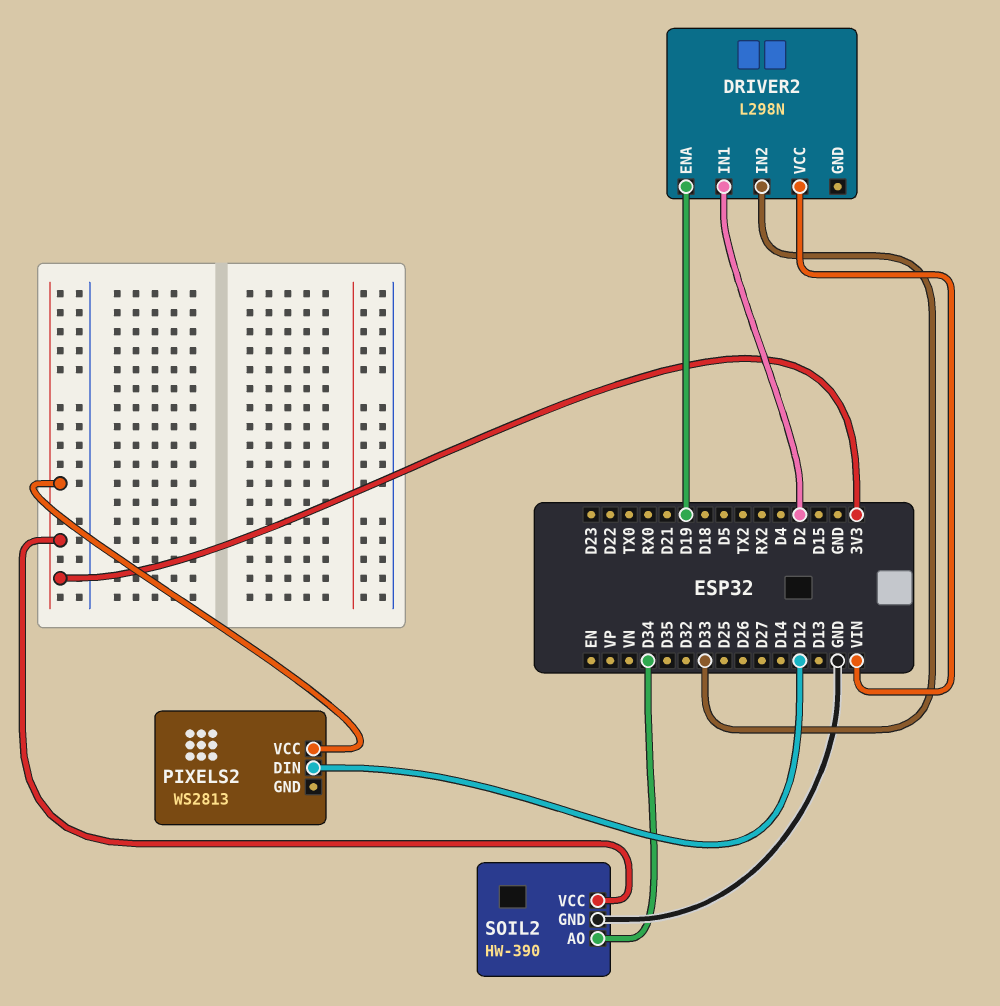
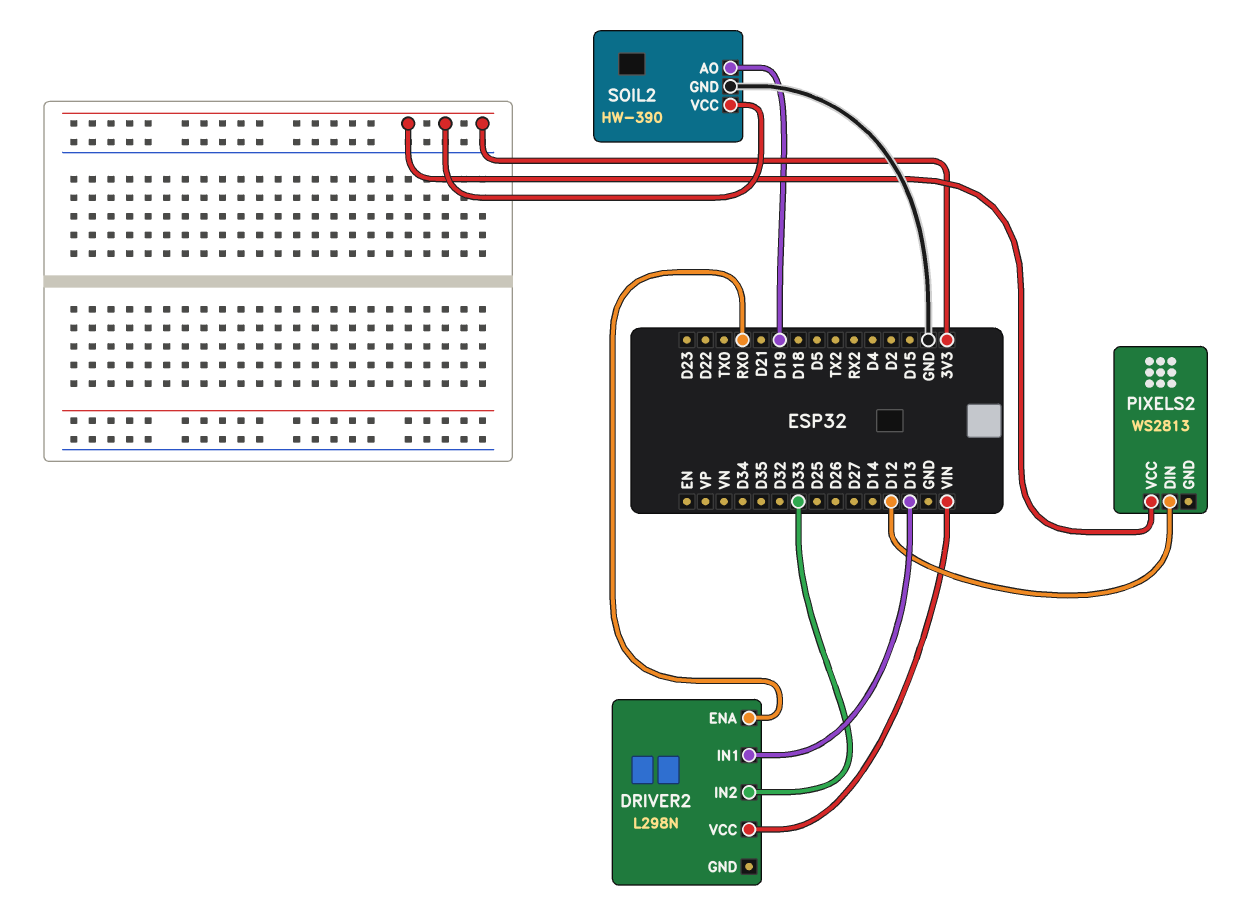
DRIVER2 pin ENA: D19 -> RX0
DRIVER2 pin IN1: D2 -> D13
SOIL2 pin AO: D34 -> D19

